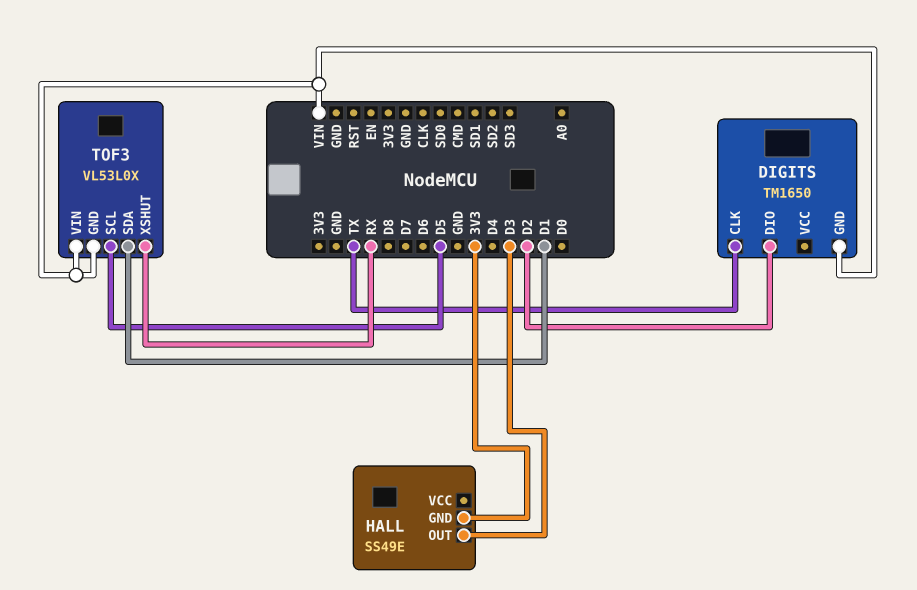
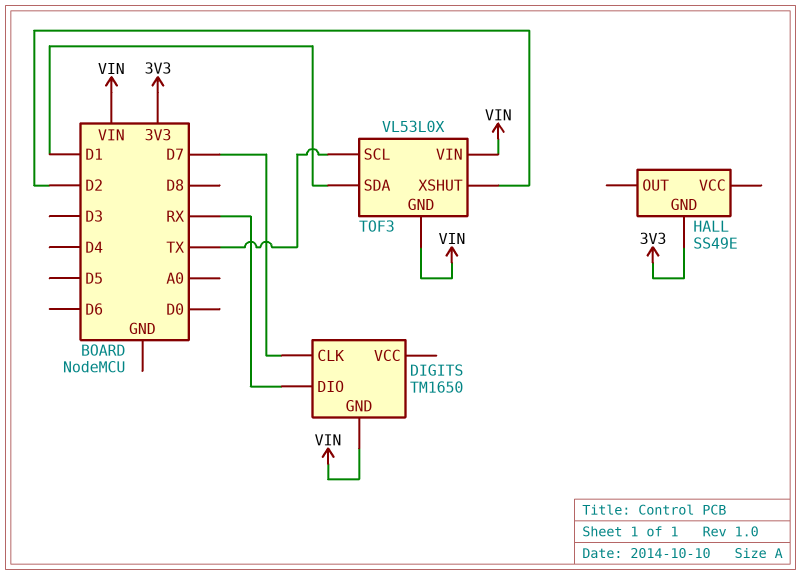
DIGITS pin CLK: TX -> D7
DIGITS pin DIO: D2 -> RX
HALL pin OUT: D3 -> none
TOF3 pin SCL: D5 -> TX
TOF3 pin XSHUT: RX -> D2

